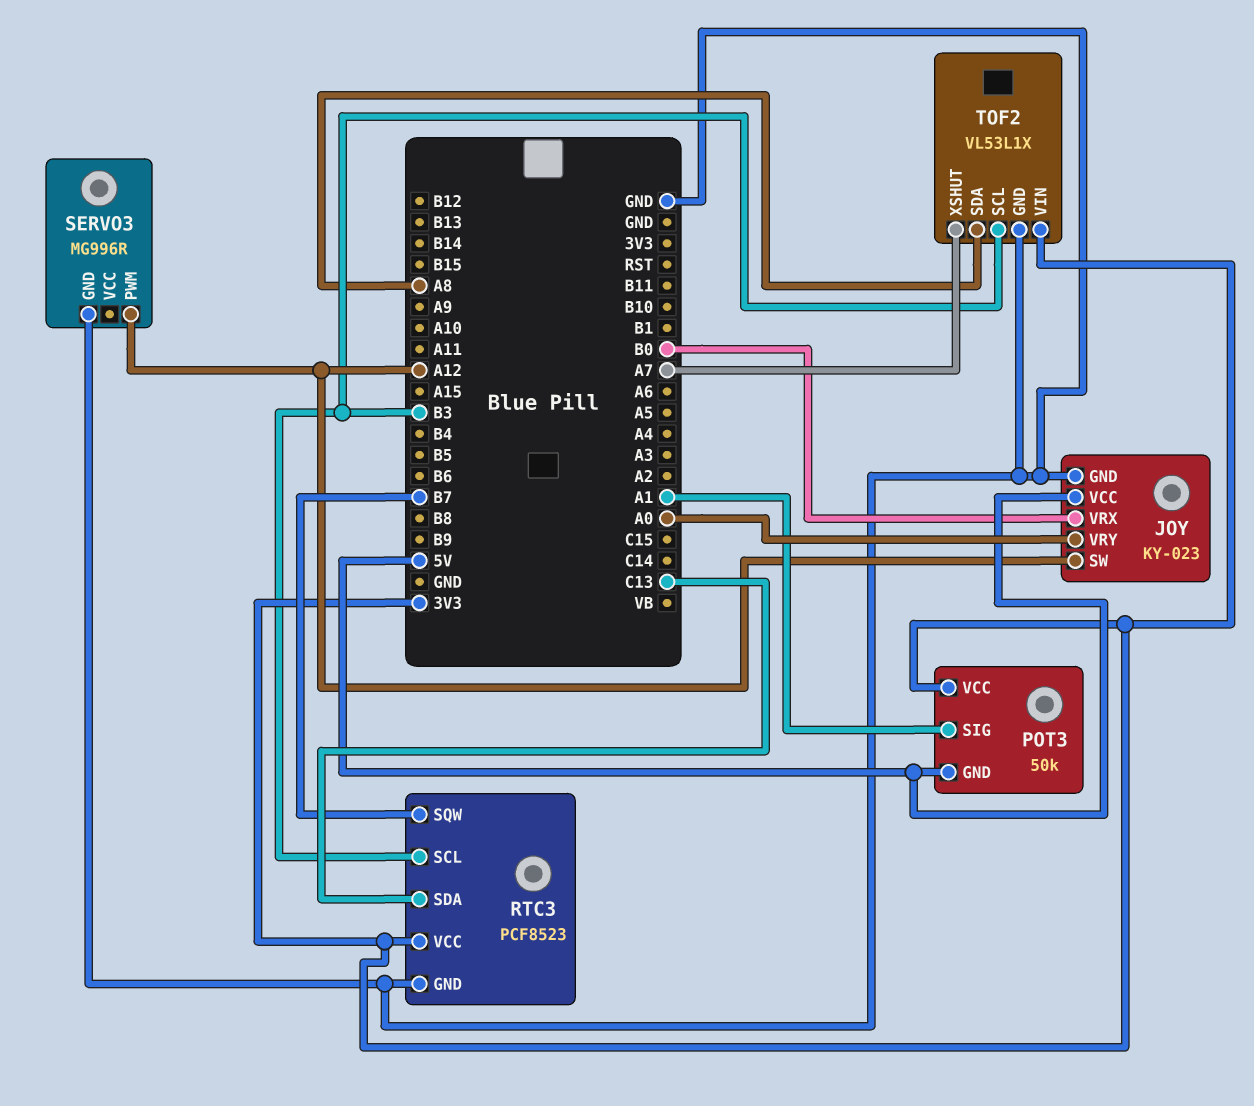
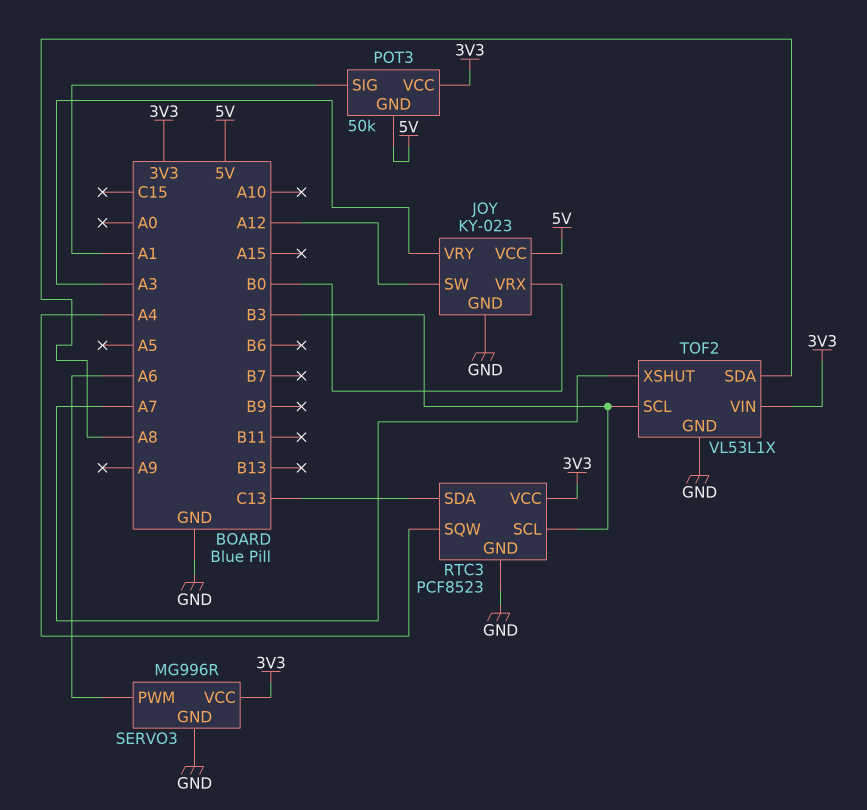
JOY pin VRY: A0 -> A3
RTC3 pin SQW: B7 -> A4
SERVO3 pin PWM: A12 -> A6
SERVO3 pin VCC: none -> 3V3

